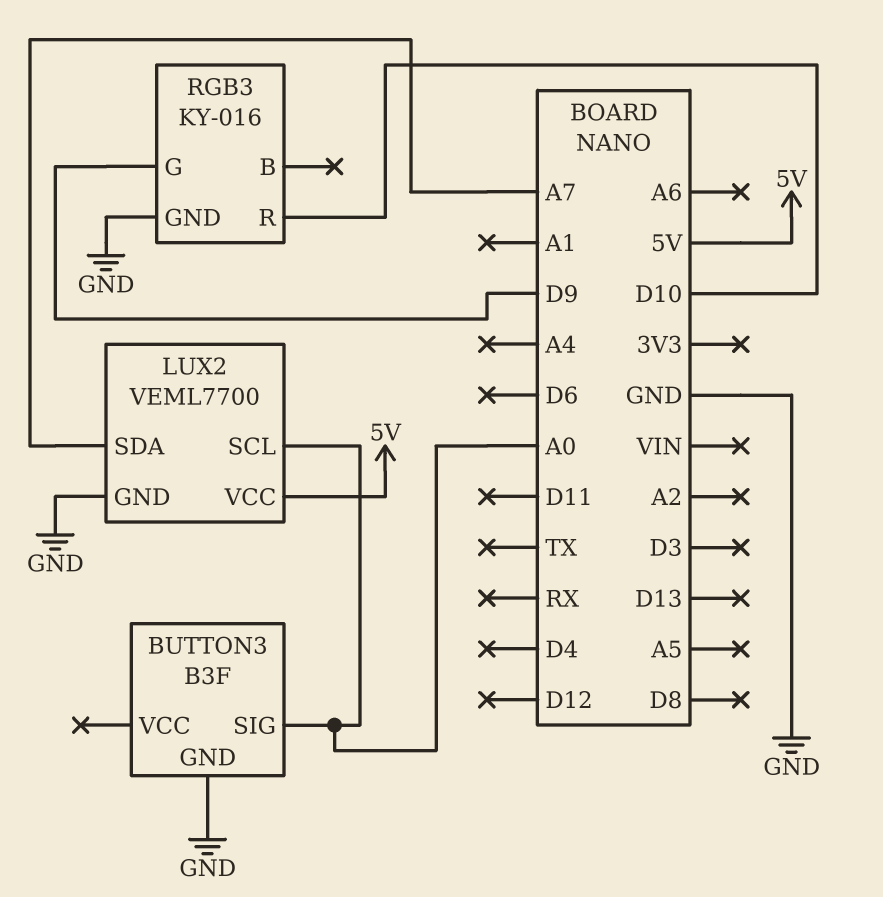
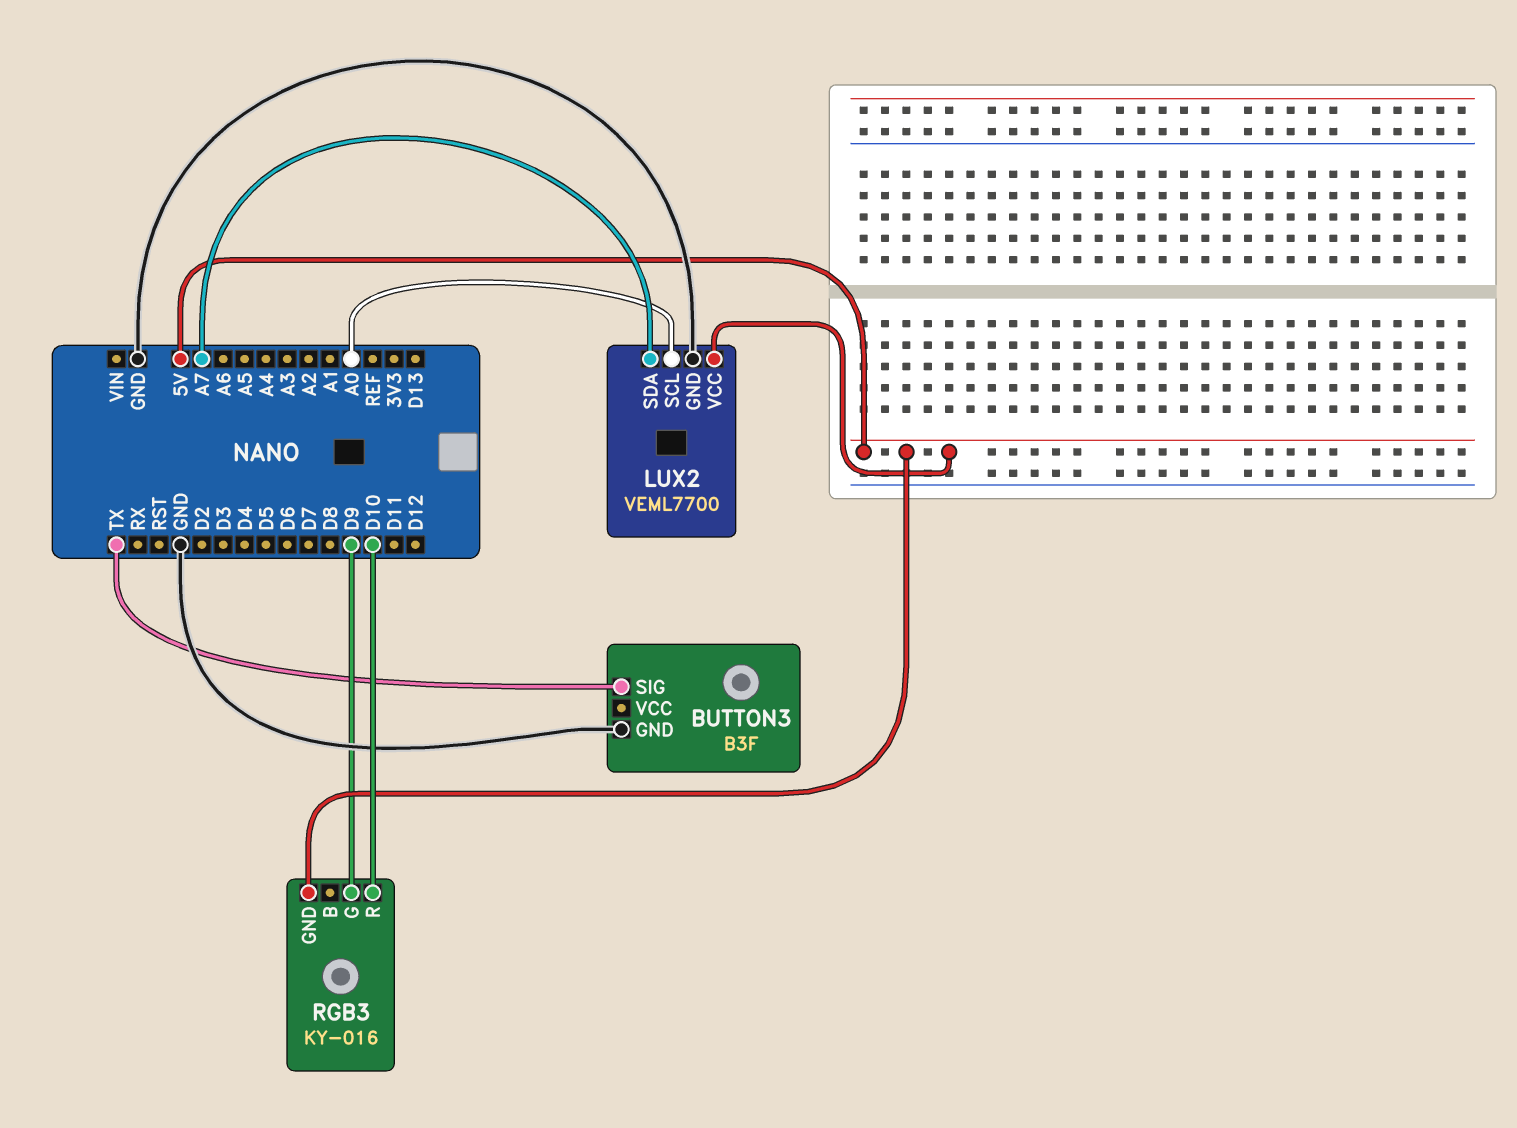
BUTTON3 pin SIG: A0 -> TX
RGB3 pin GND: GND -> 5V

